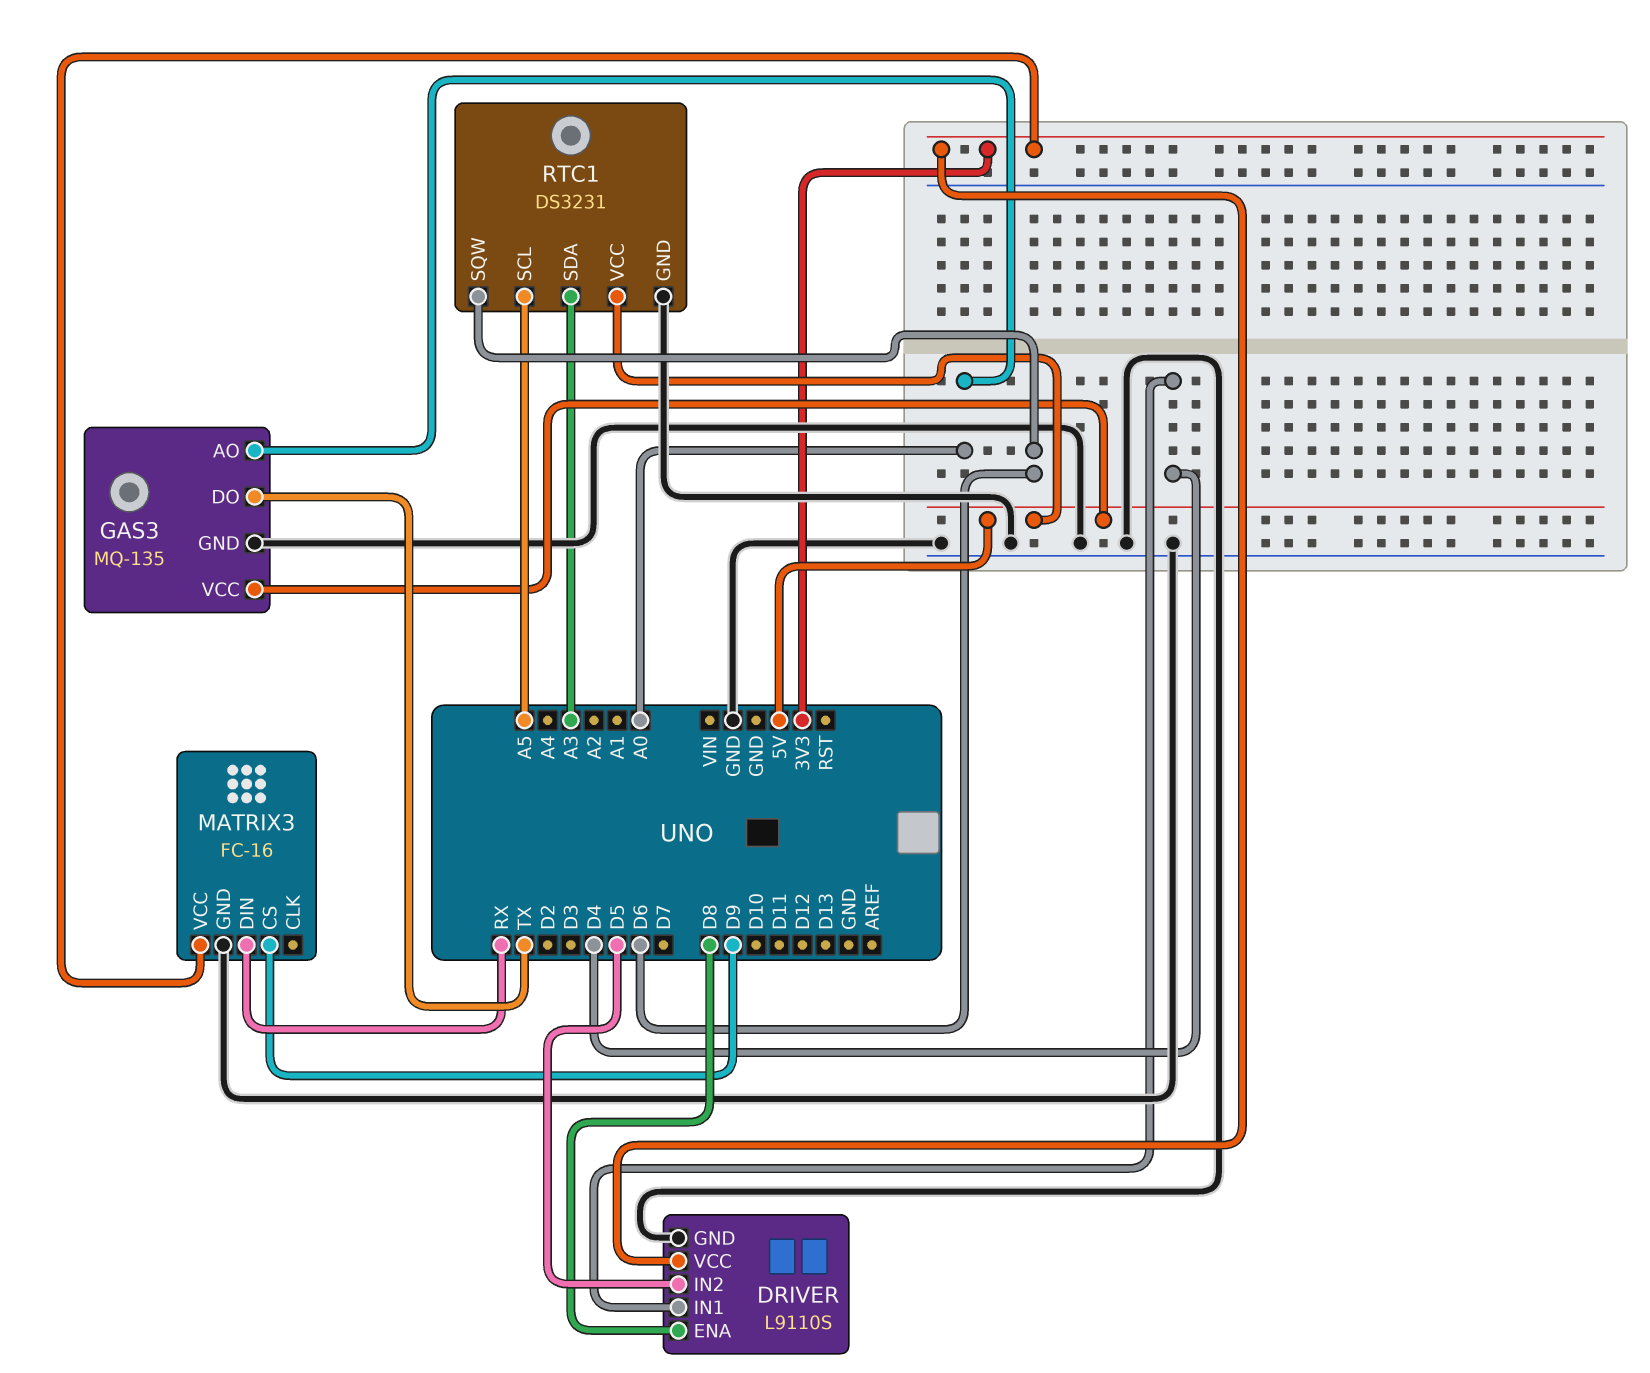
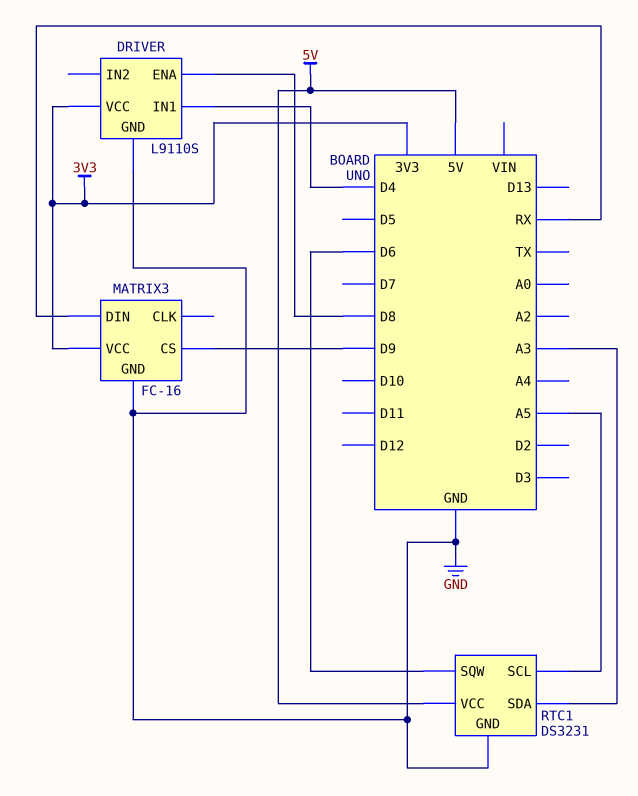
DRIVER pin IN2: D5 -> none
GAS3: MQ-135 -> none
GAS3 pin AO: A0 -> none
GAS3 pin DO: TX -> none
GAS3 pin GND: GND -> none
GAS3 pin VCC: 5V -> none

